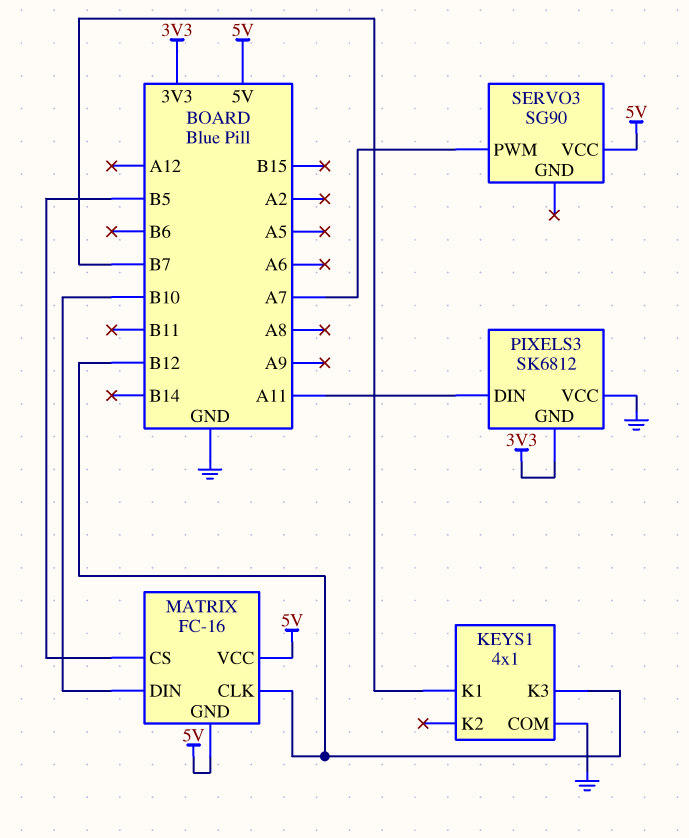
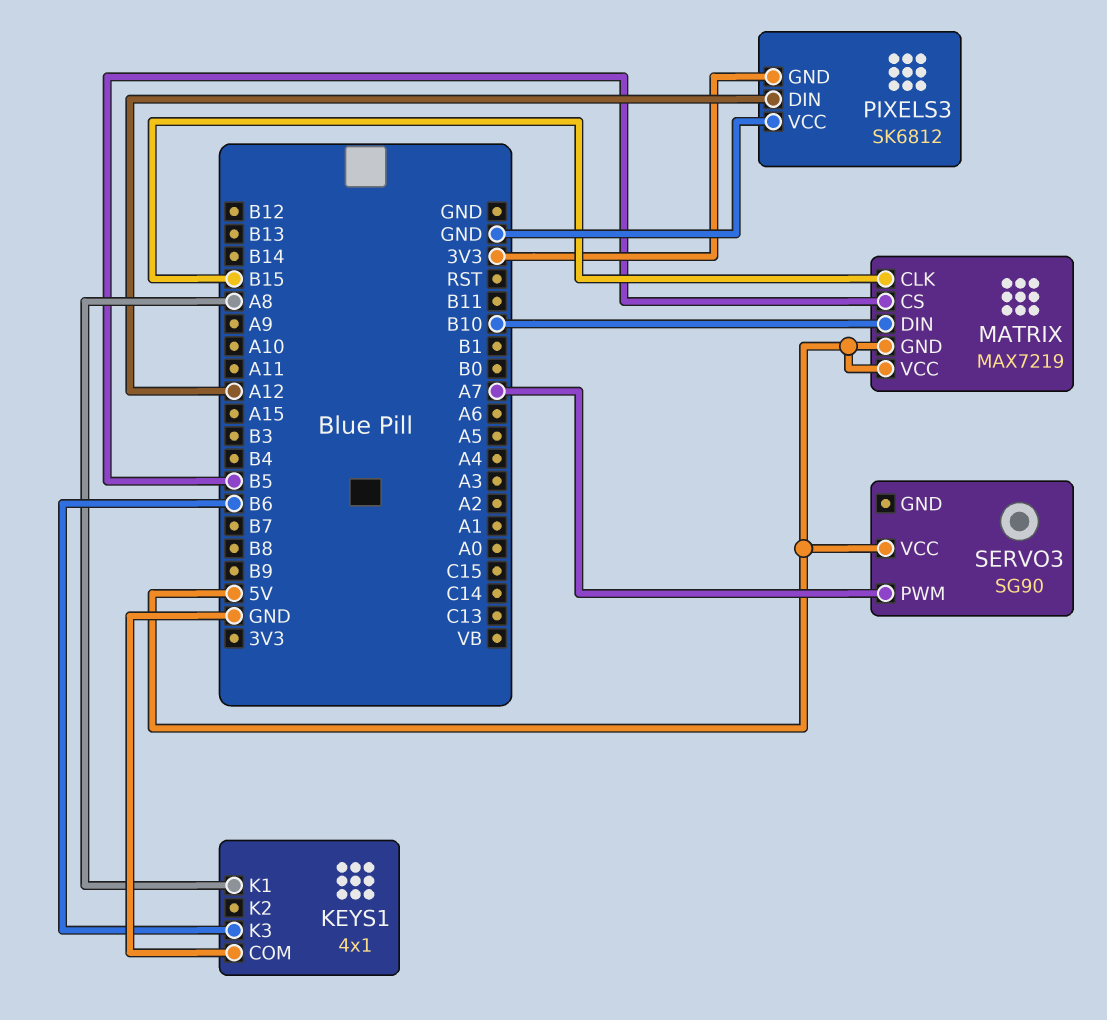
KEYS1 pin K1: B7 -> A8
KEYS1 pin K3: B12 -> B6
MATRIX: FC-16 -> MAX7219
MATRIX pin CLK: B12 -> B15
PIXELS3 pin DIN: A11 -> A12

